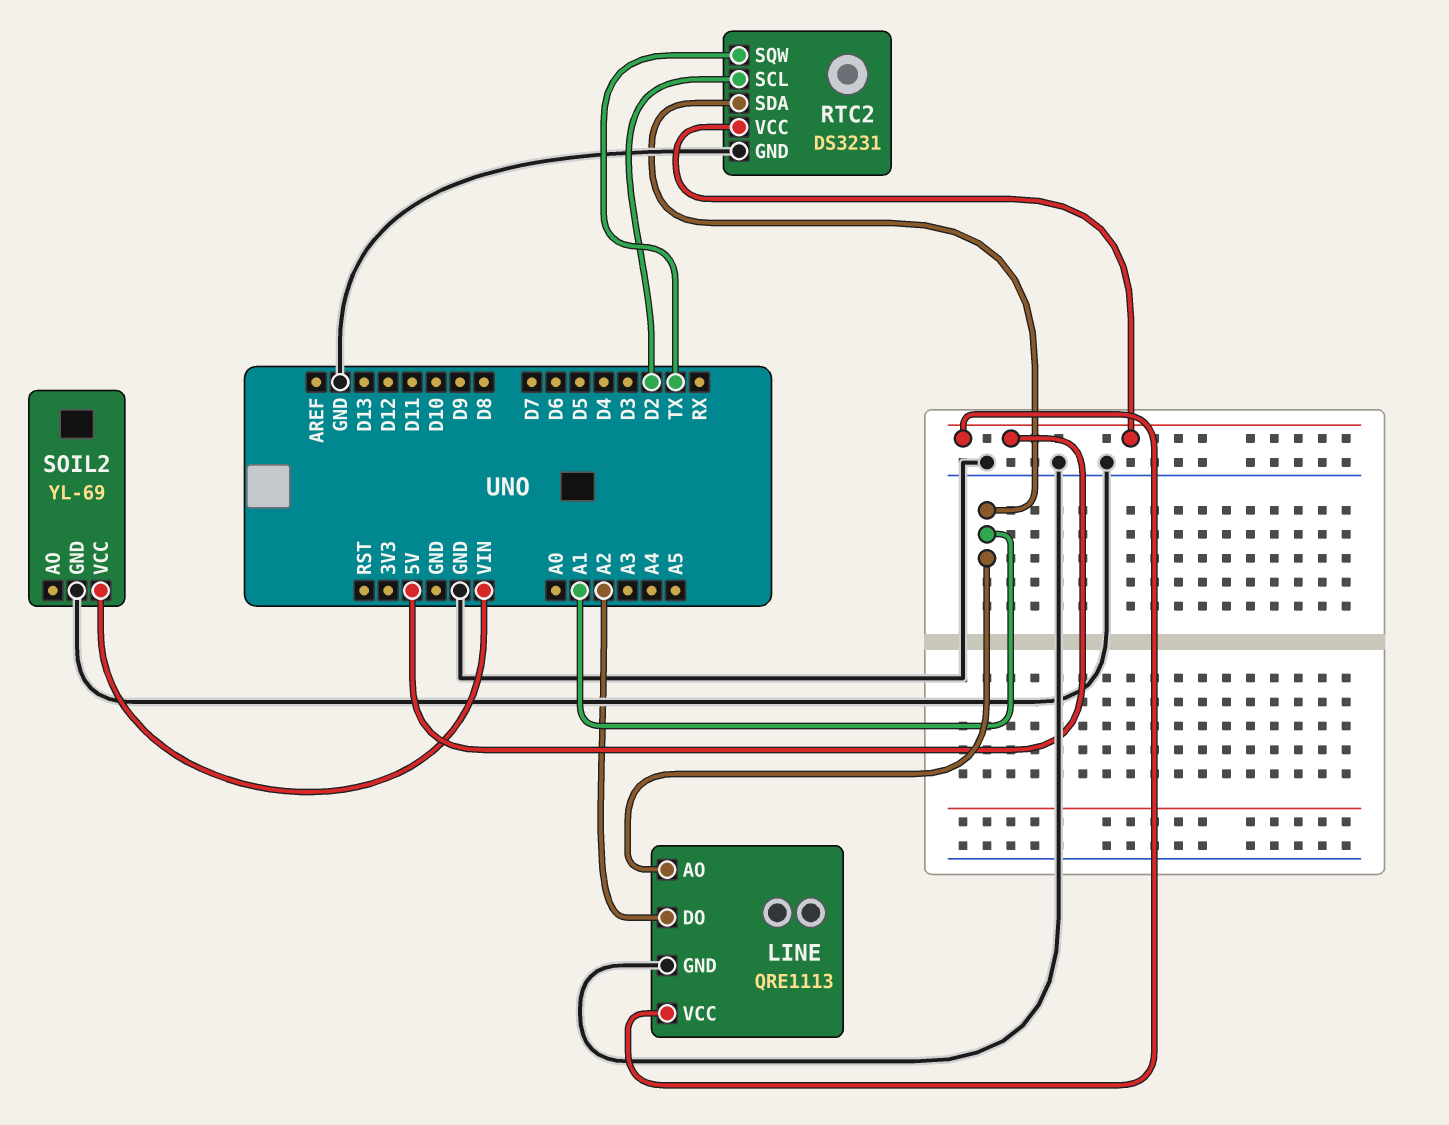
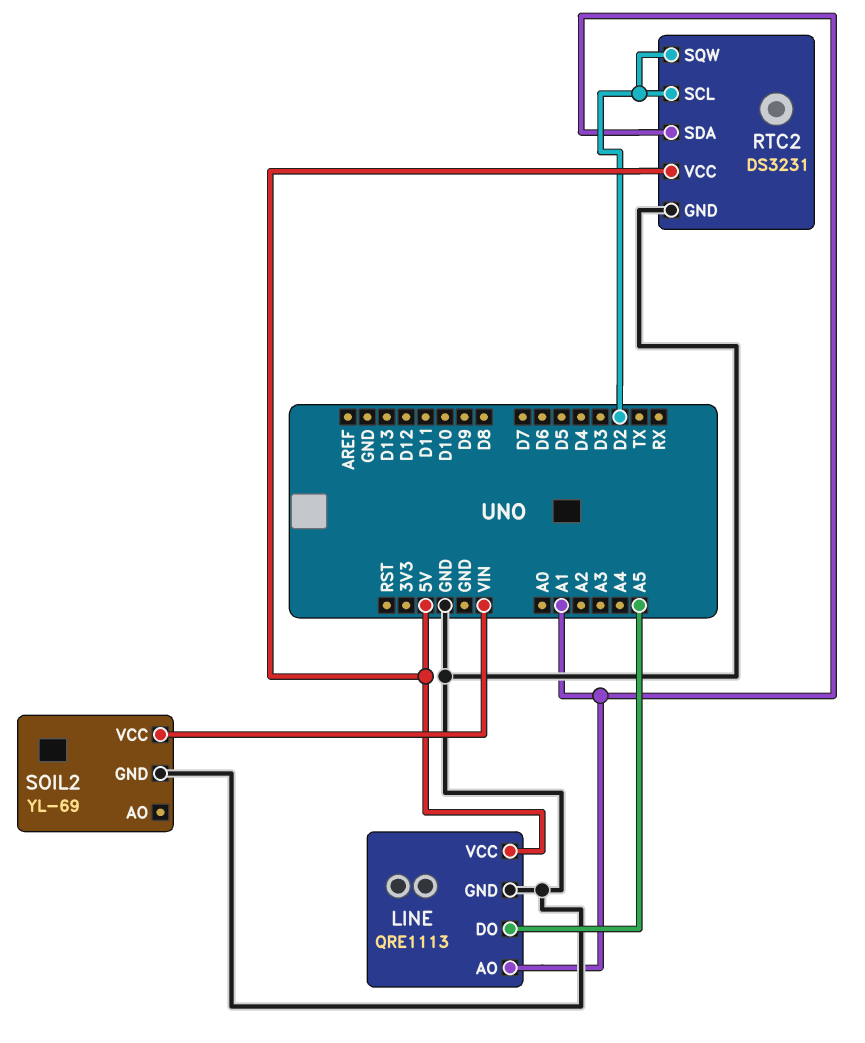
LINE pin DO: A2 -> A5
RTC2 pin SQW: TX -> D2

